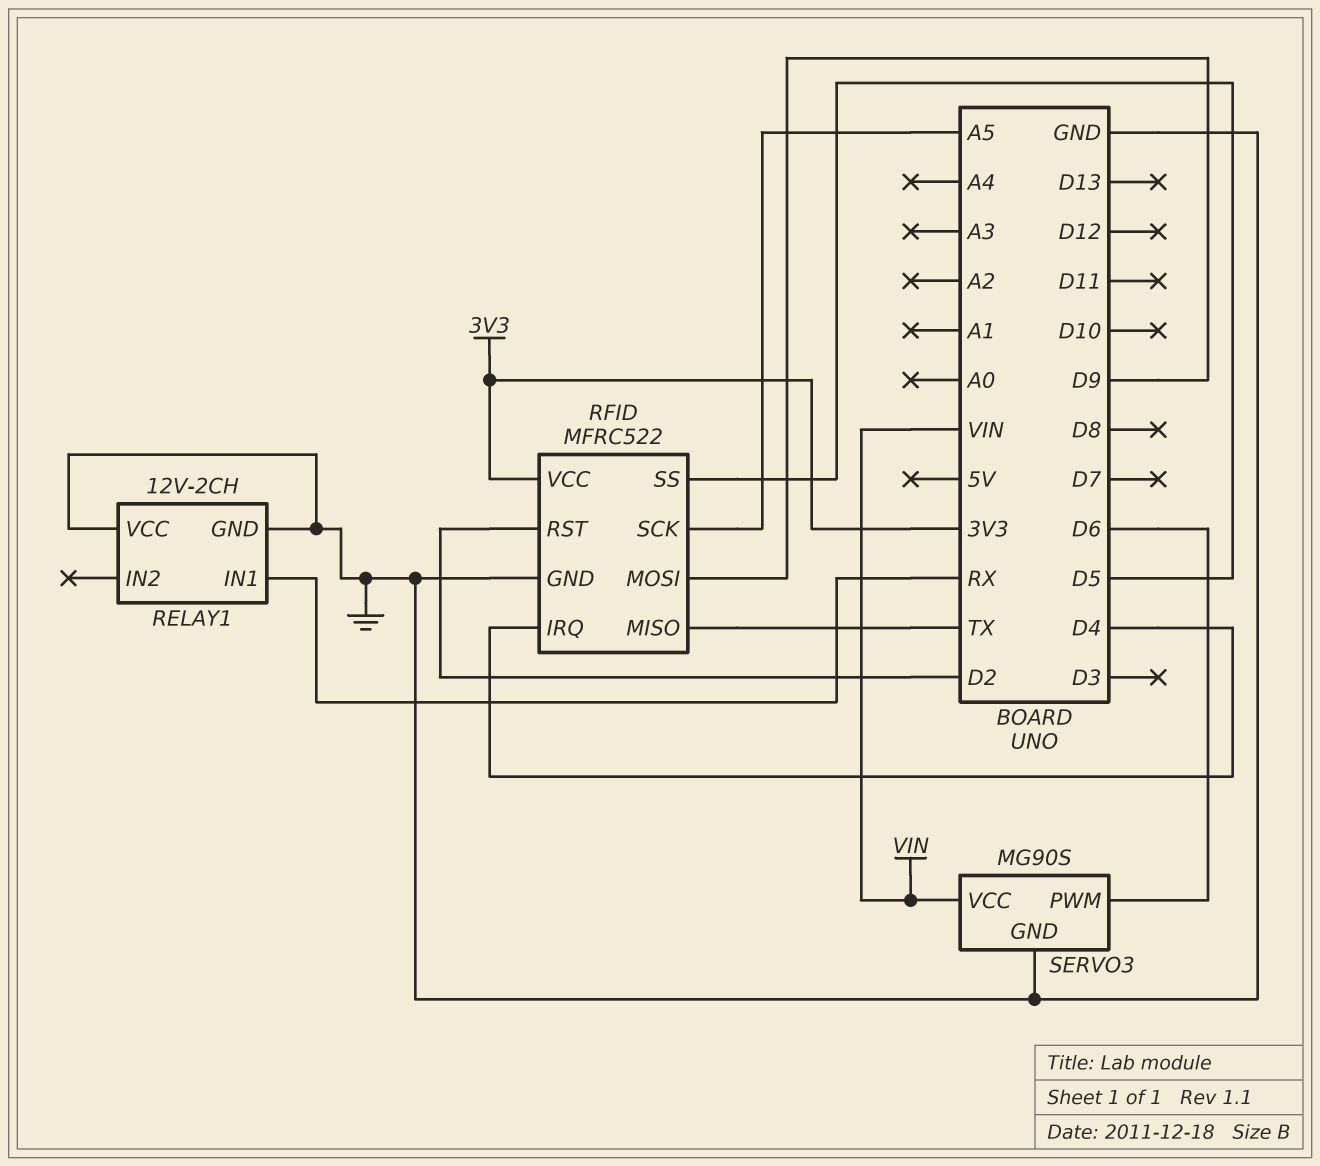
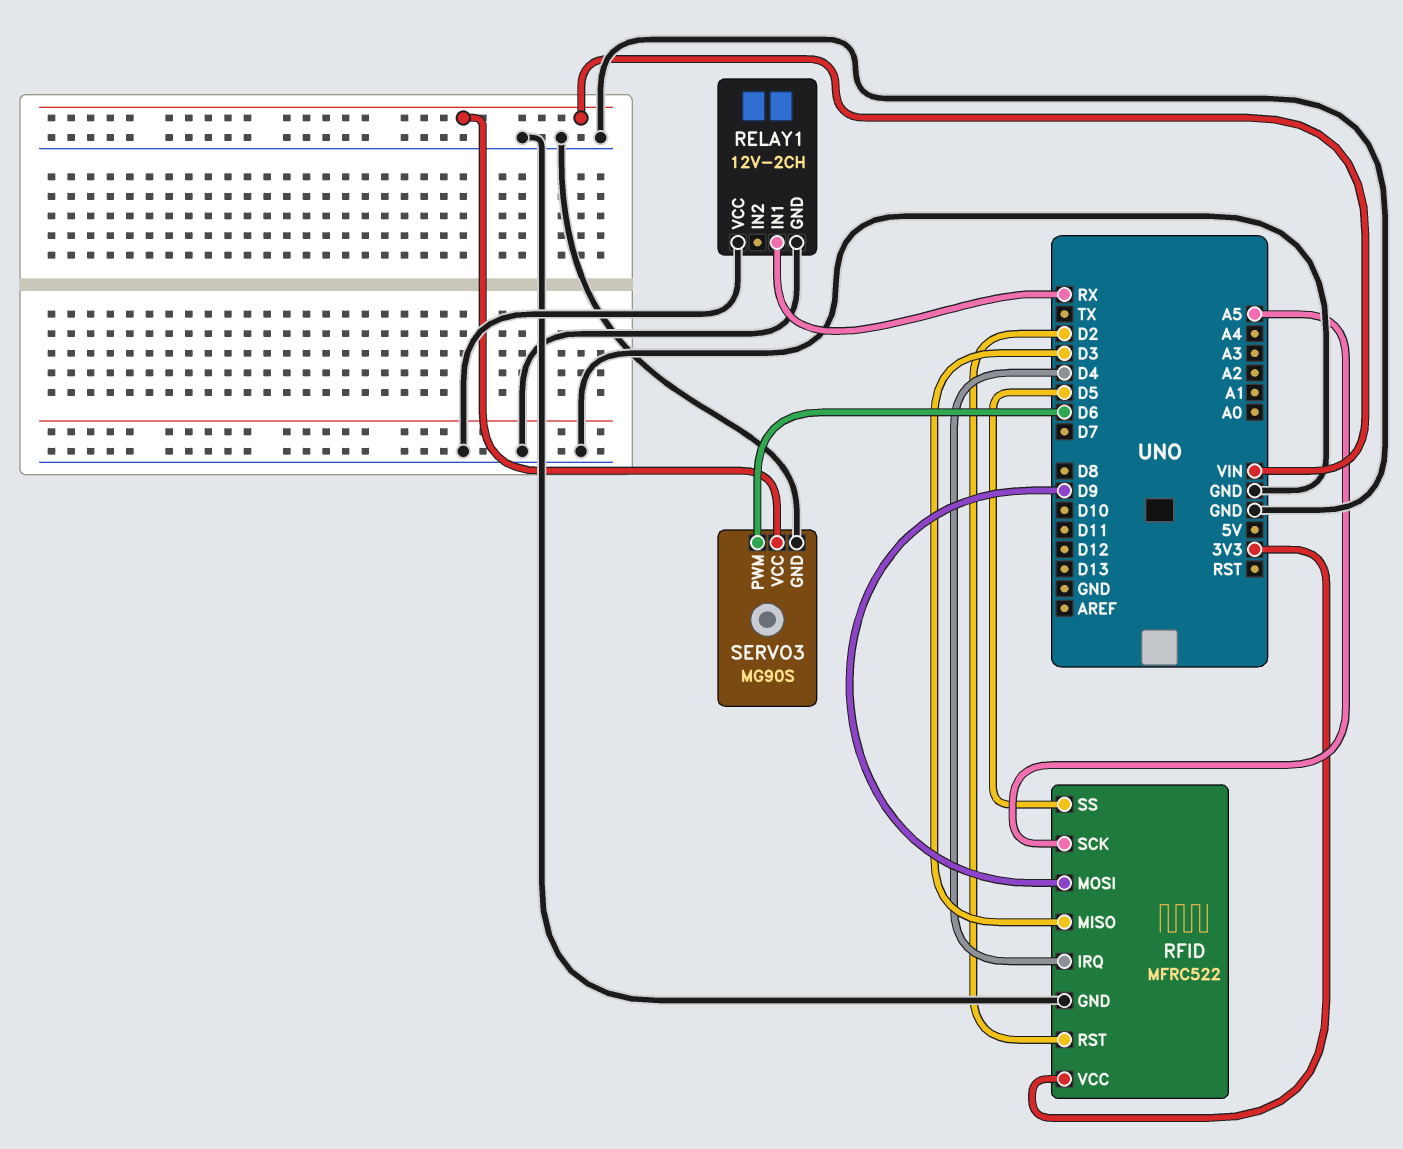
RFID pin MISO: TX -> D3

